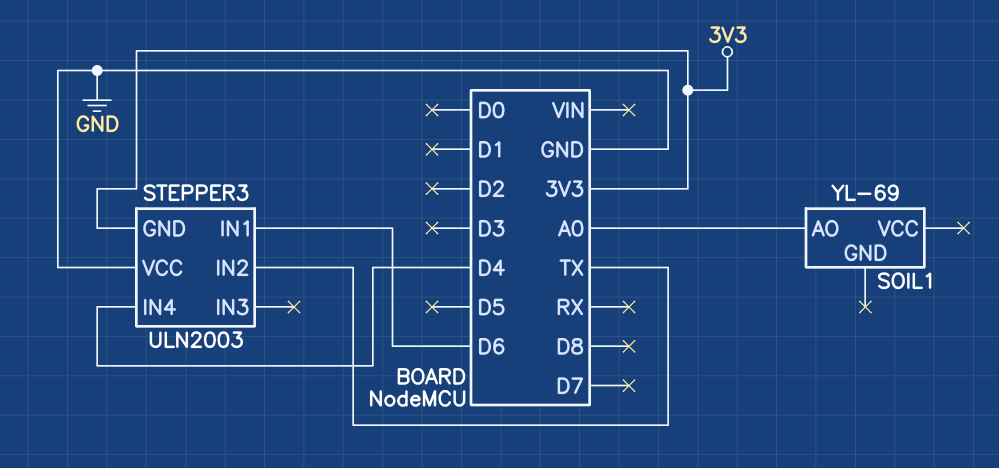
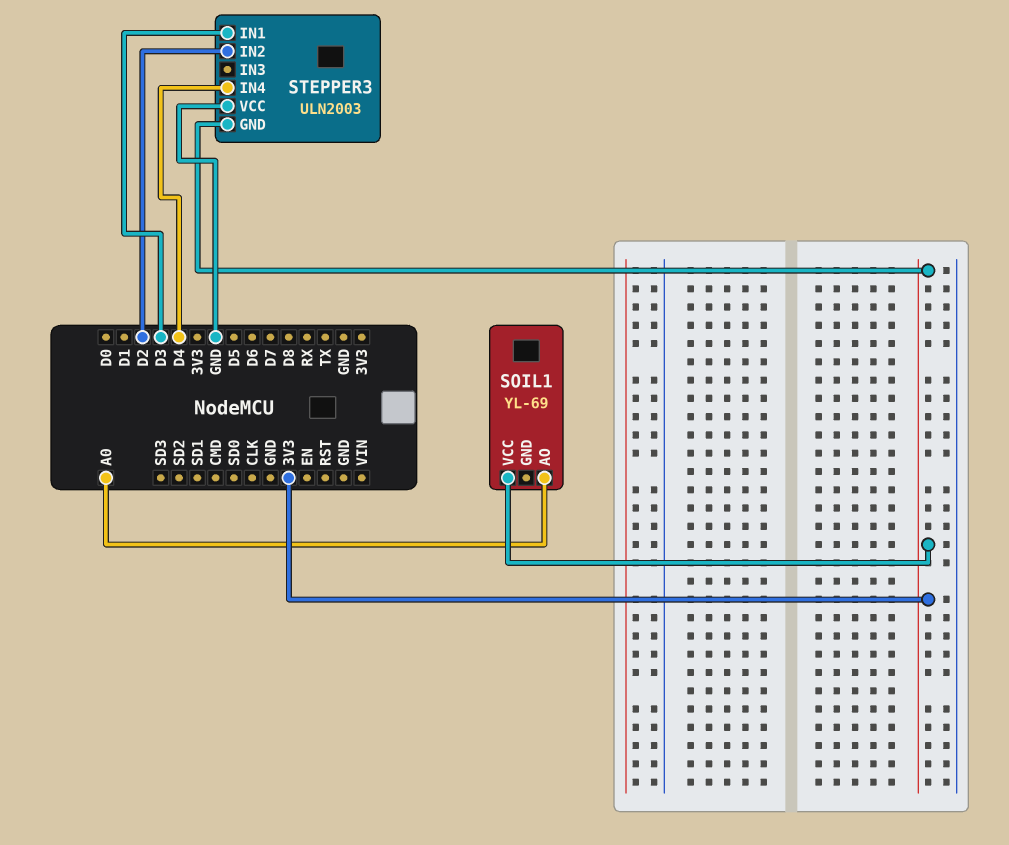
SOIL1 pin VCC: none -> 3V3
STEPPER3 pin IN1: D6 -> D3
STEPPER3 pin IN2: TX -> D2

